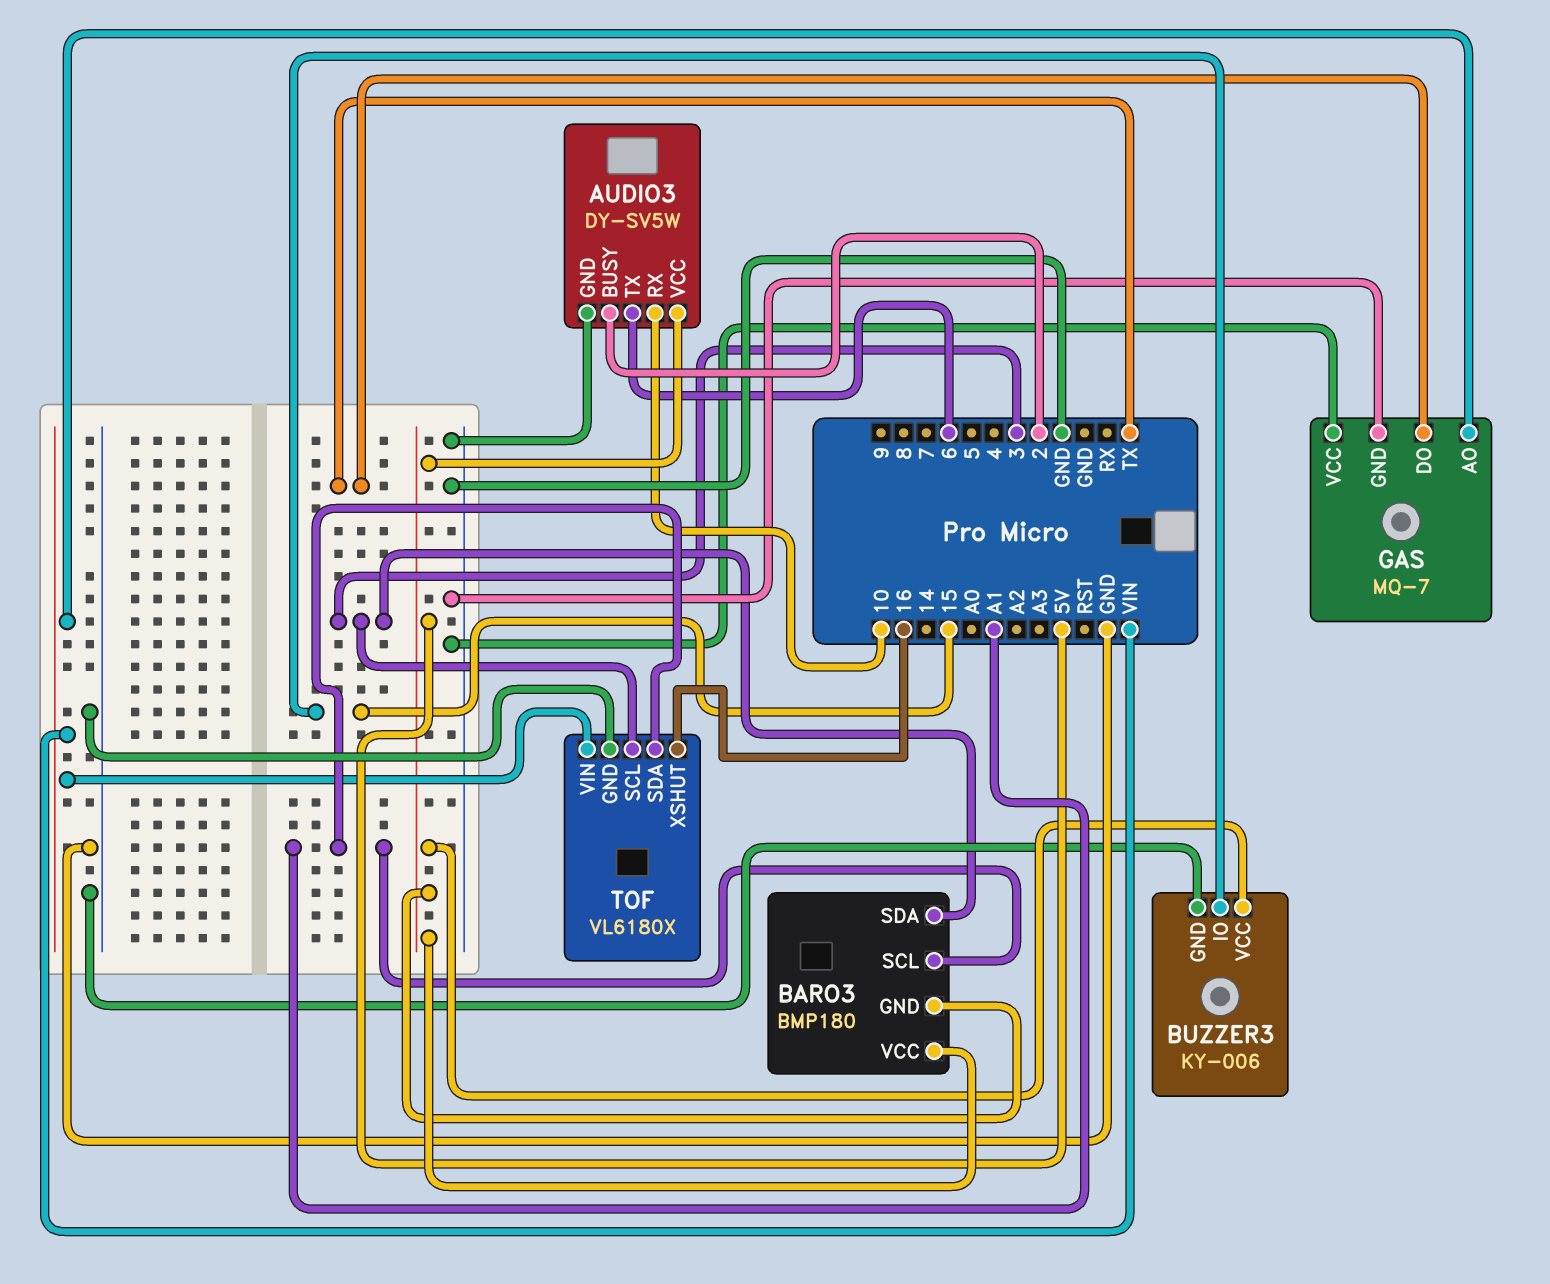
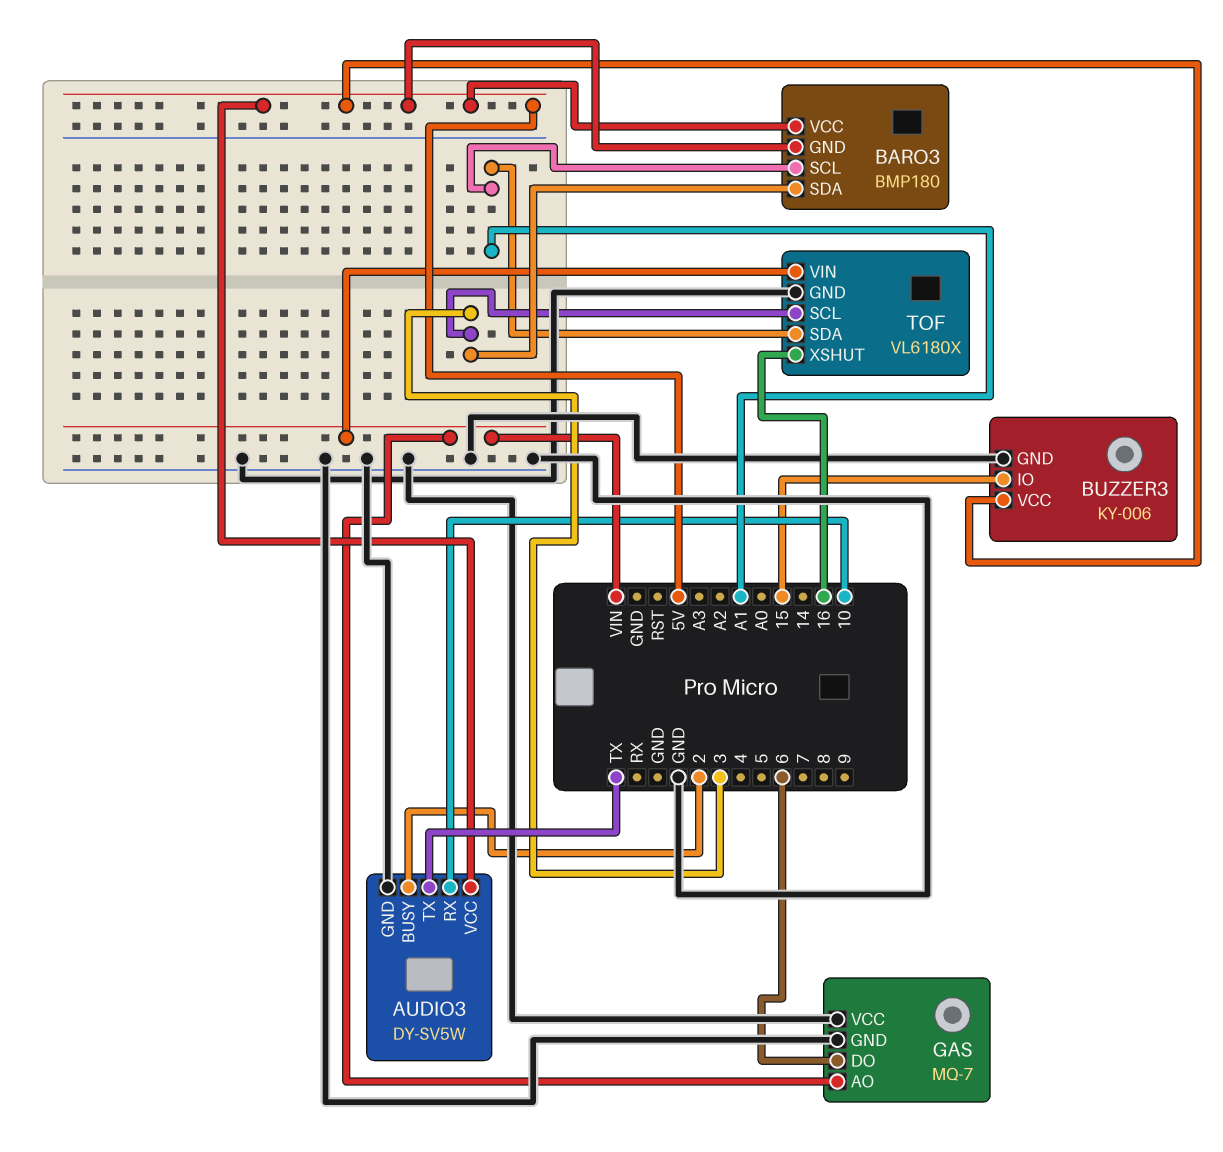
AUDIO3 pin TX: 6 -> TX
GAS pin DO: TX -> 6

